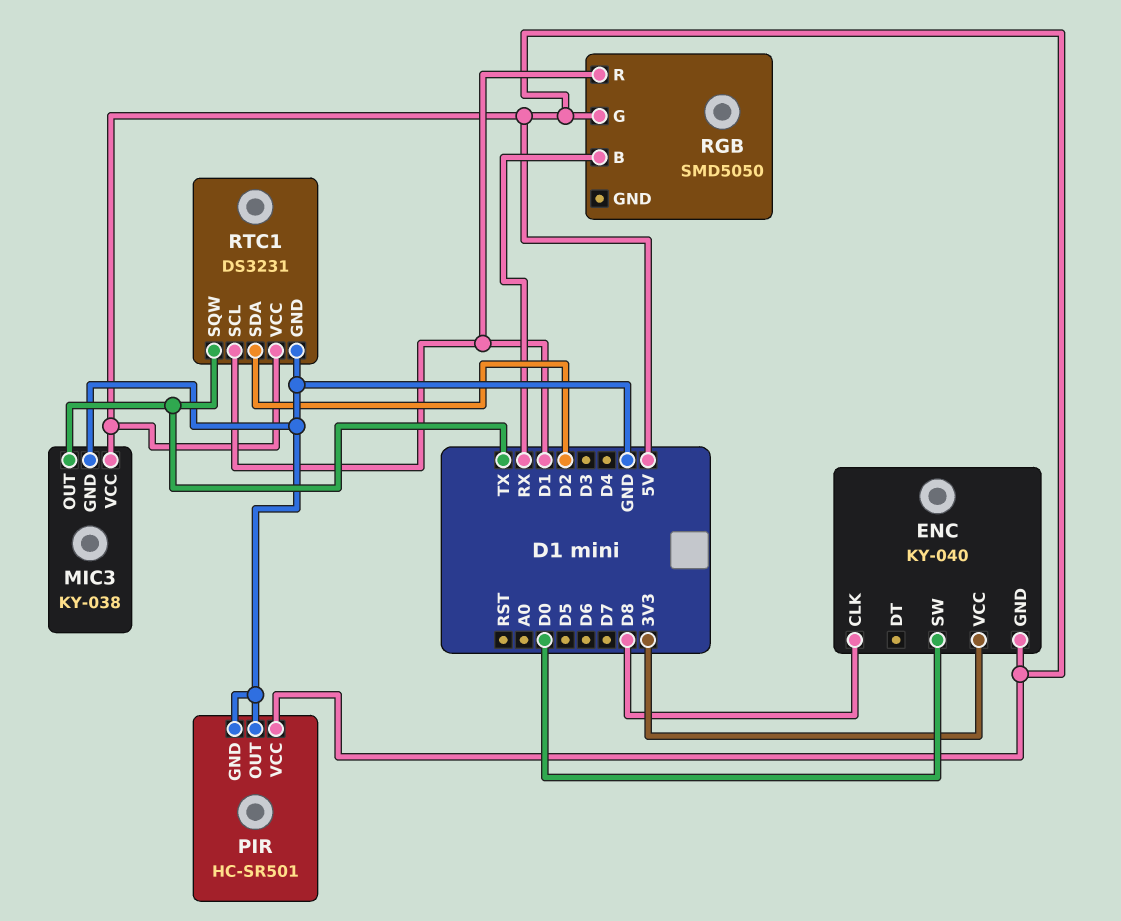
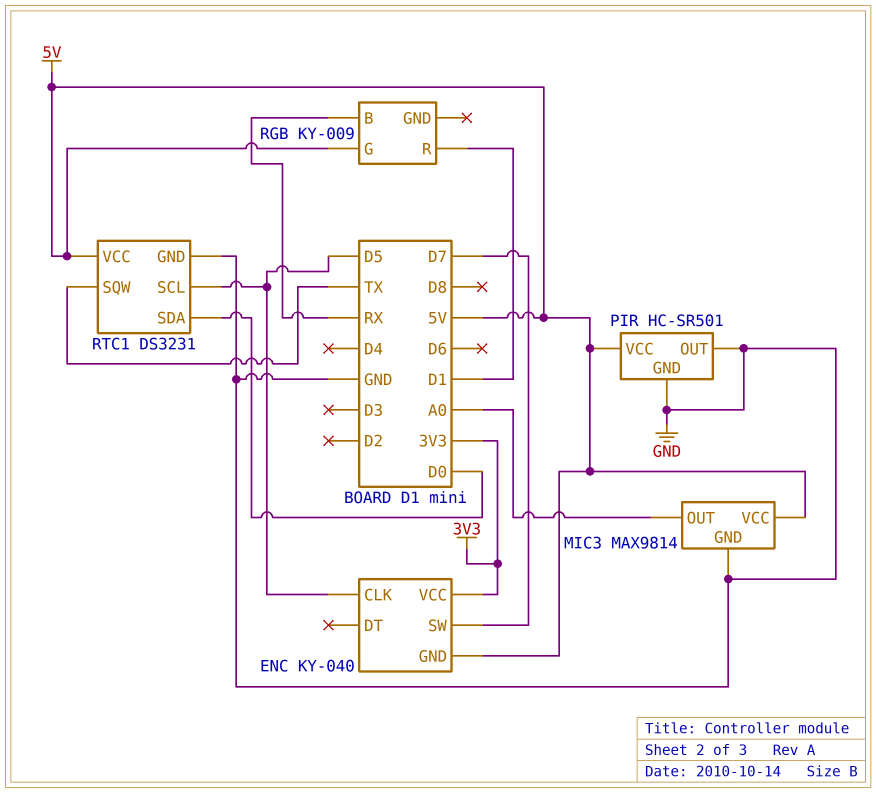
ENC pin CLK: D8 -> D5
ENC pin SW: D0 -> D7
MIC3: KY-038 -> MAX9814
MIC3 pin OUT: TX -> A0
RGB: SMD5050 -> KY-009
RTC1 pin SCL: D1 -> D5
RTC1 pin SDA: D2 -> D0

